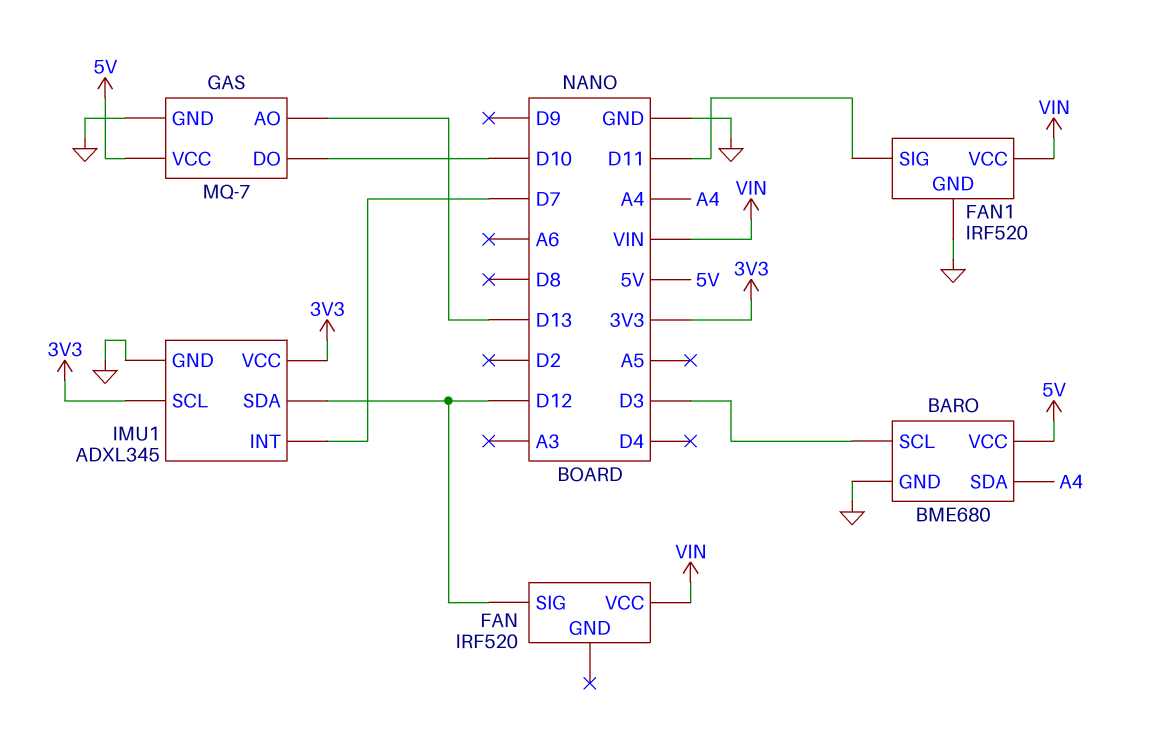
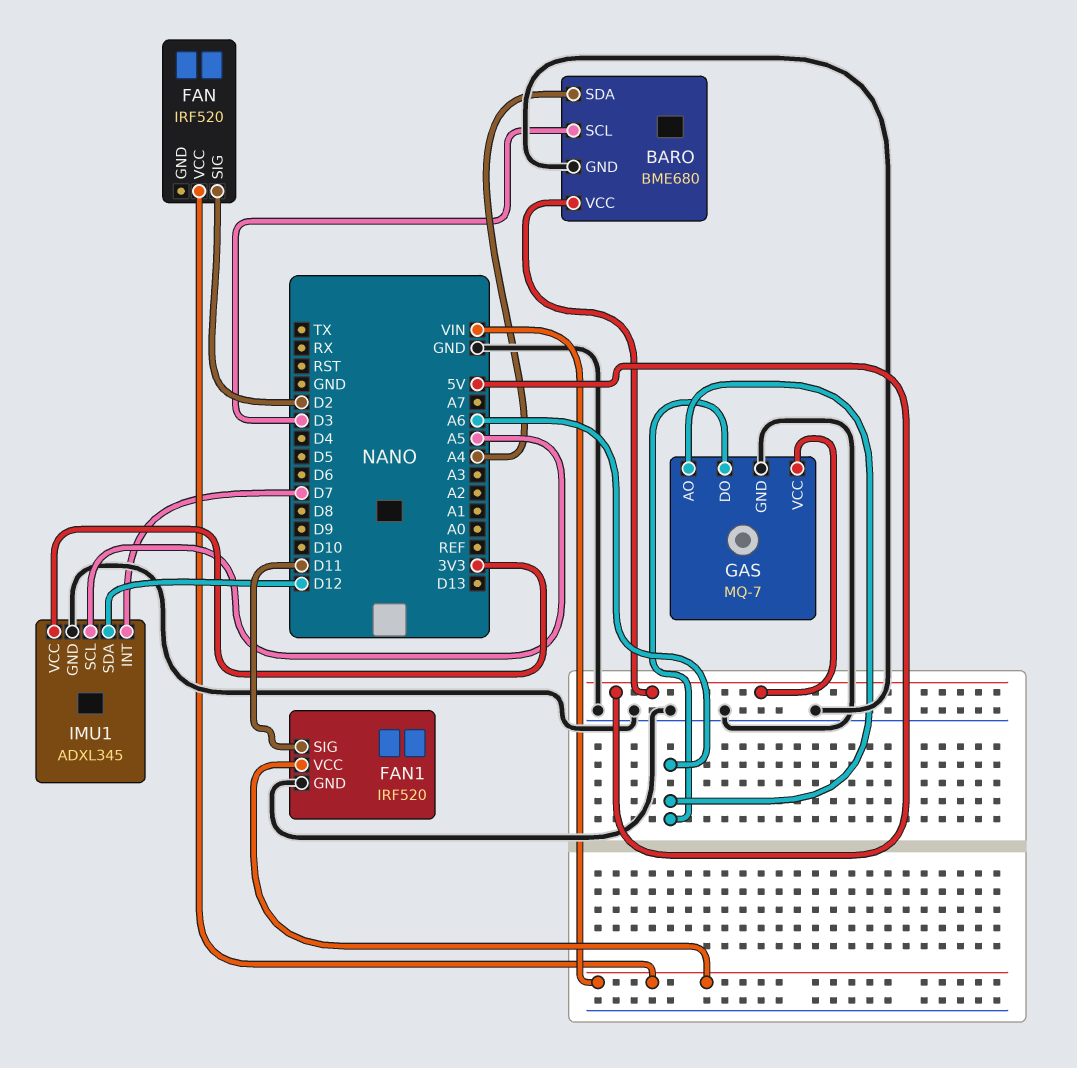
FAN pin SIG: D12 -> D2
GAS pin AO: D13 -> A6
GAS pin DO: D10 -> A6
IMU1 pin SCL: 3V3 -> A5

